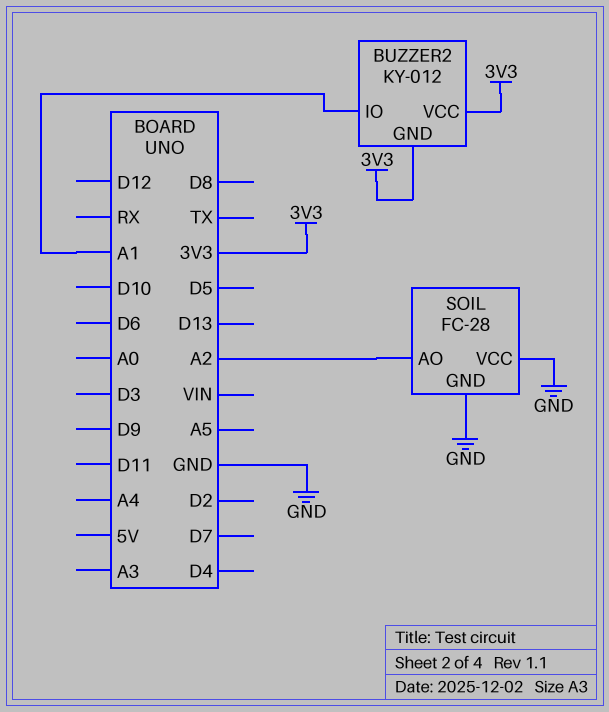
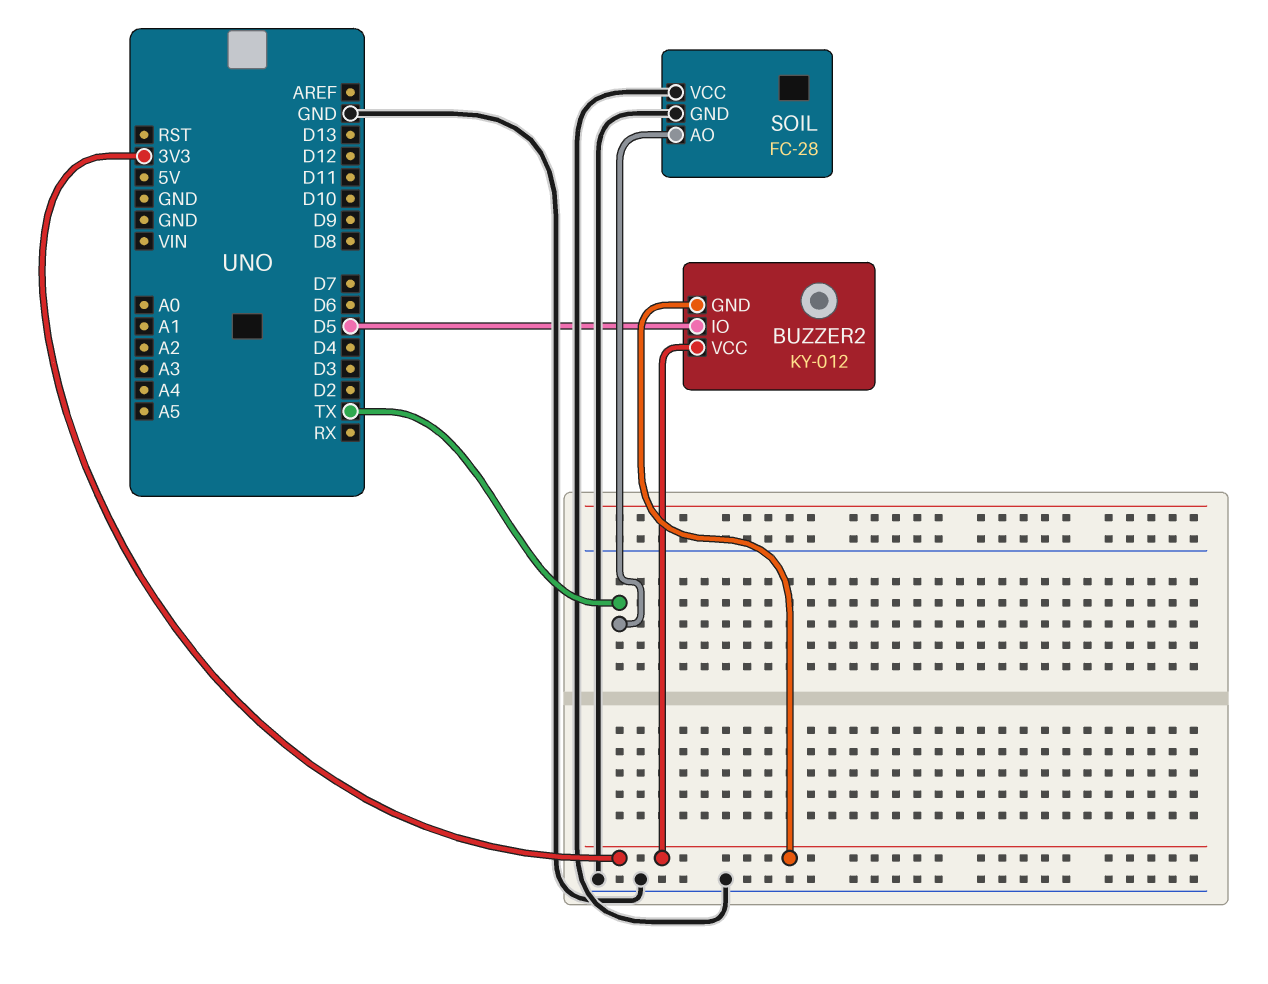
BUZZER2 pin IO: A1 -> D5
SOIL pin AO: A2 -> TX

